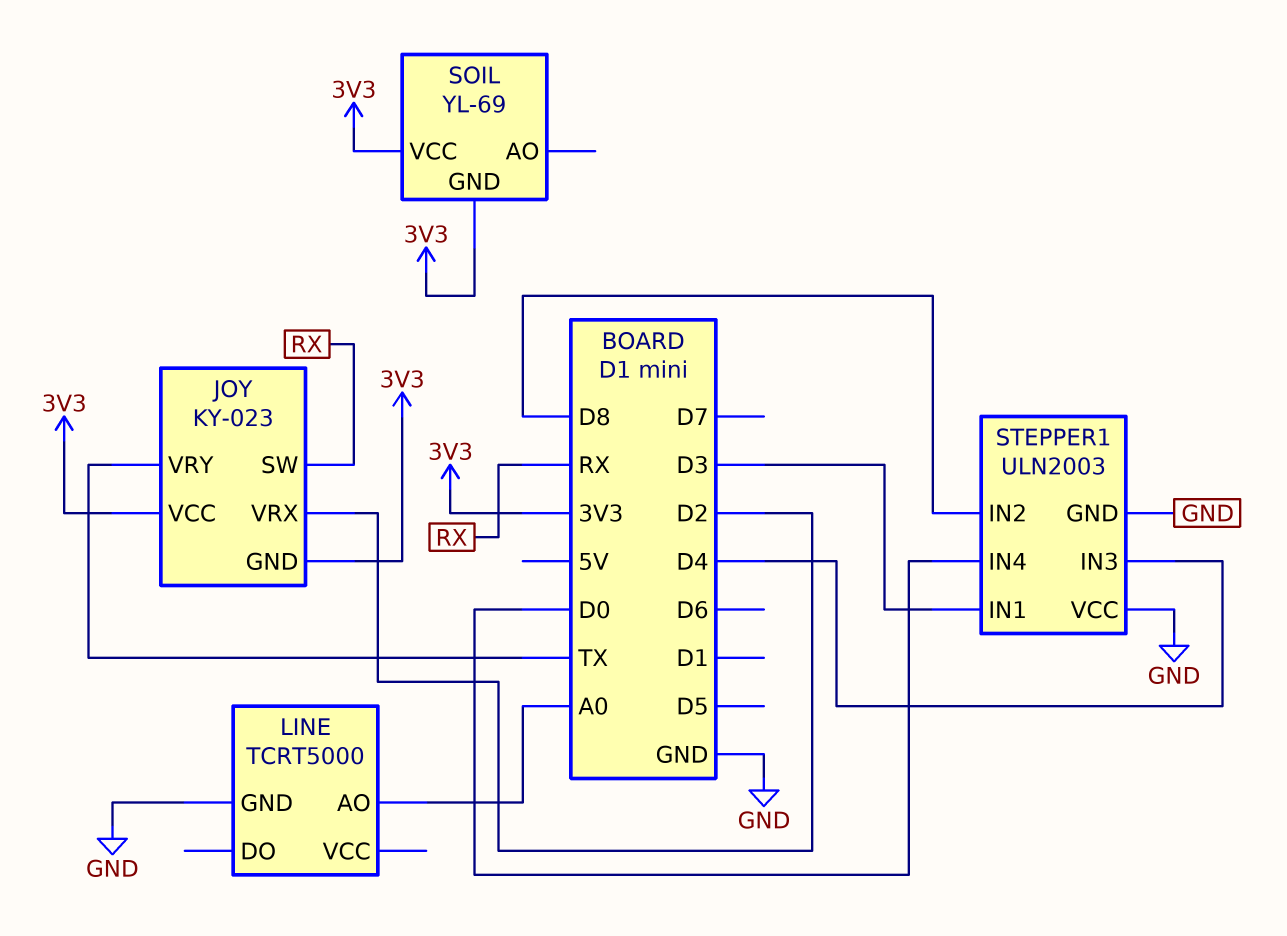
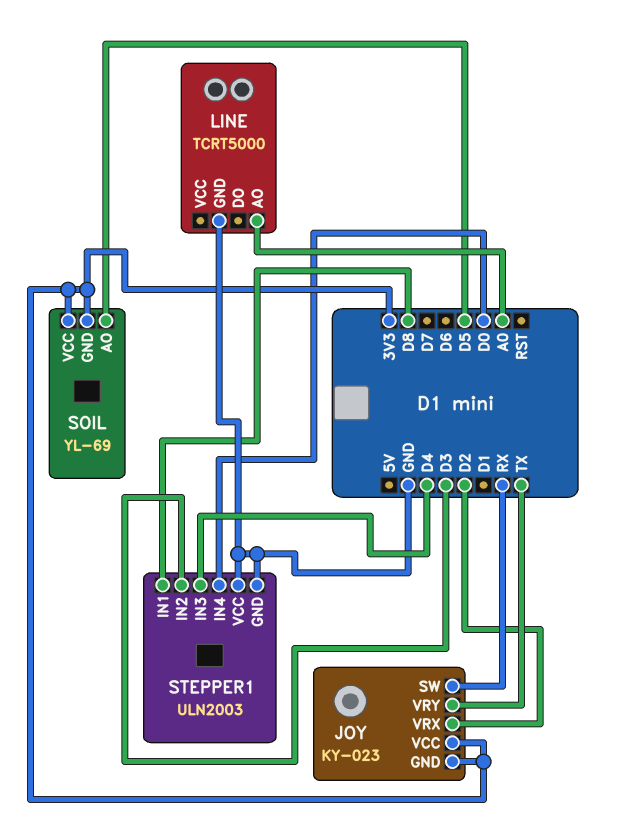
SOIL pin AO: none -> D5
STEPPER1 pin IN1: D3 -> D8
STEPPER1 pin IN2: D8 -> D3

